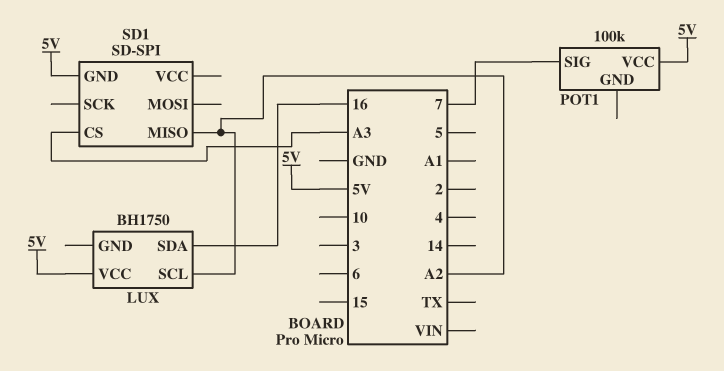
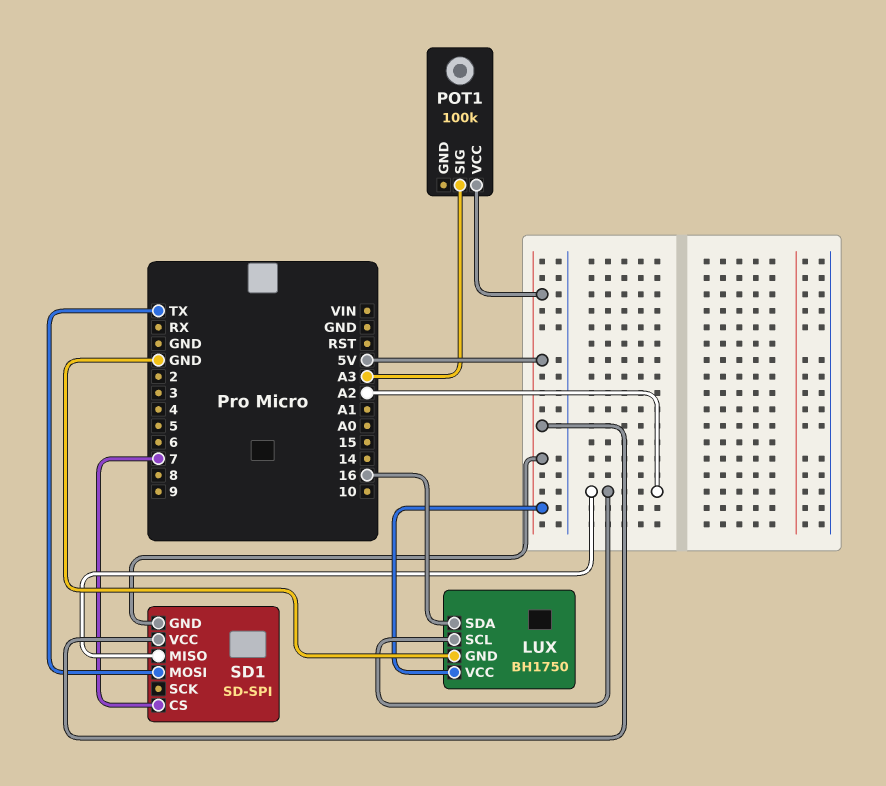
LUX pin GND: none -> GND
POT1 pin SIG: 7 -> A3
SD1 pin CS: A3 -> 7
SD1 pin MOSI: none -> TX
SD1 pin VCC: none -> 5V

